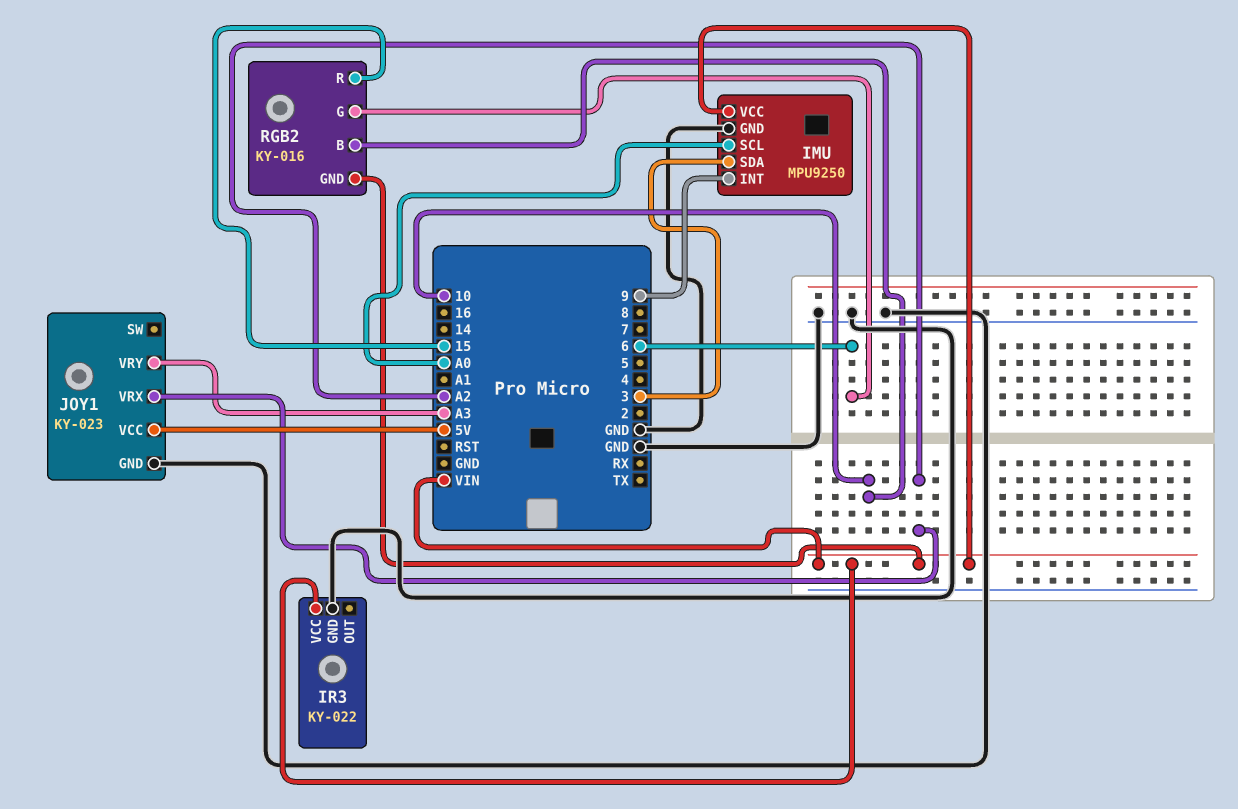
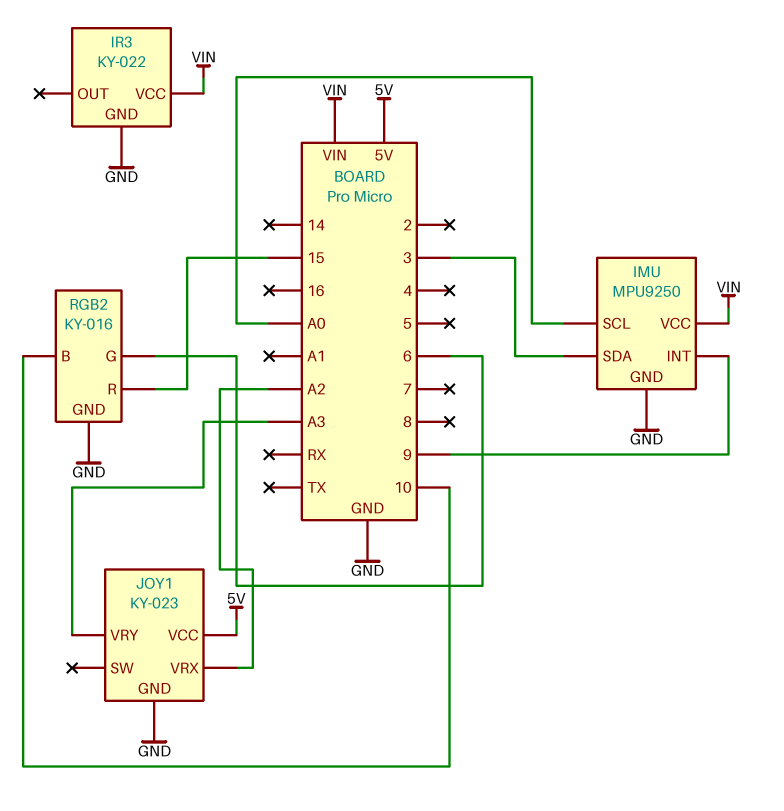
RGB2 pin GND: VIN -> GND

